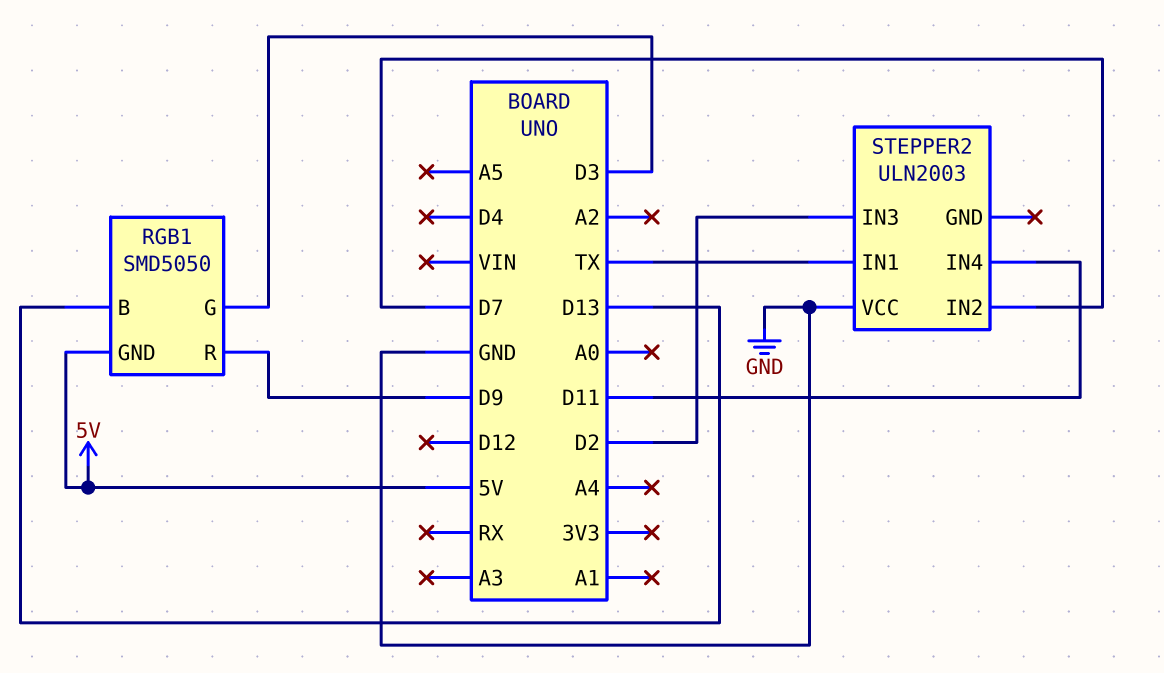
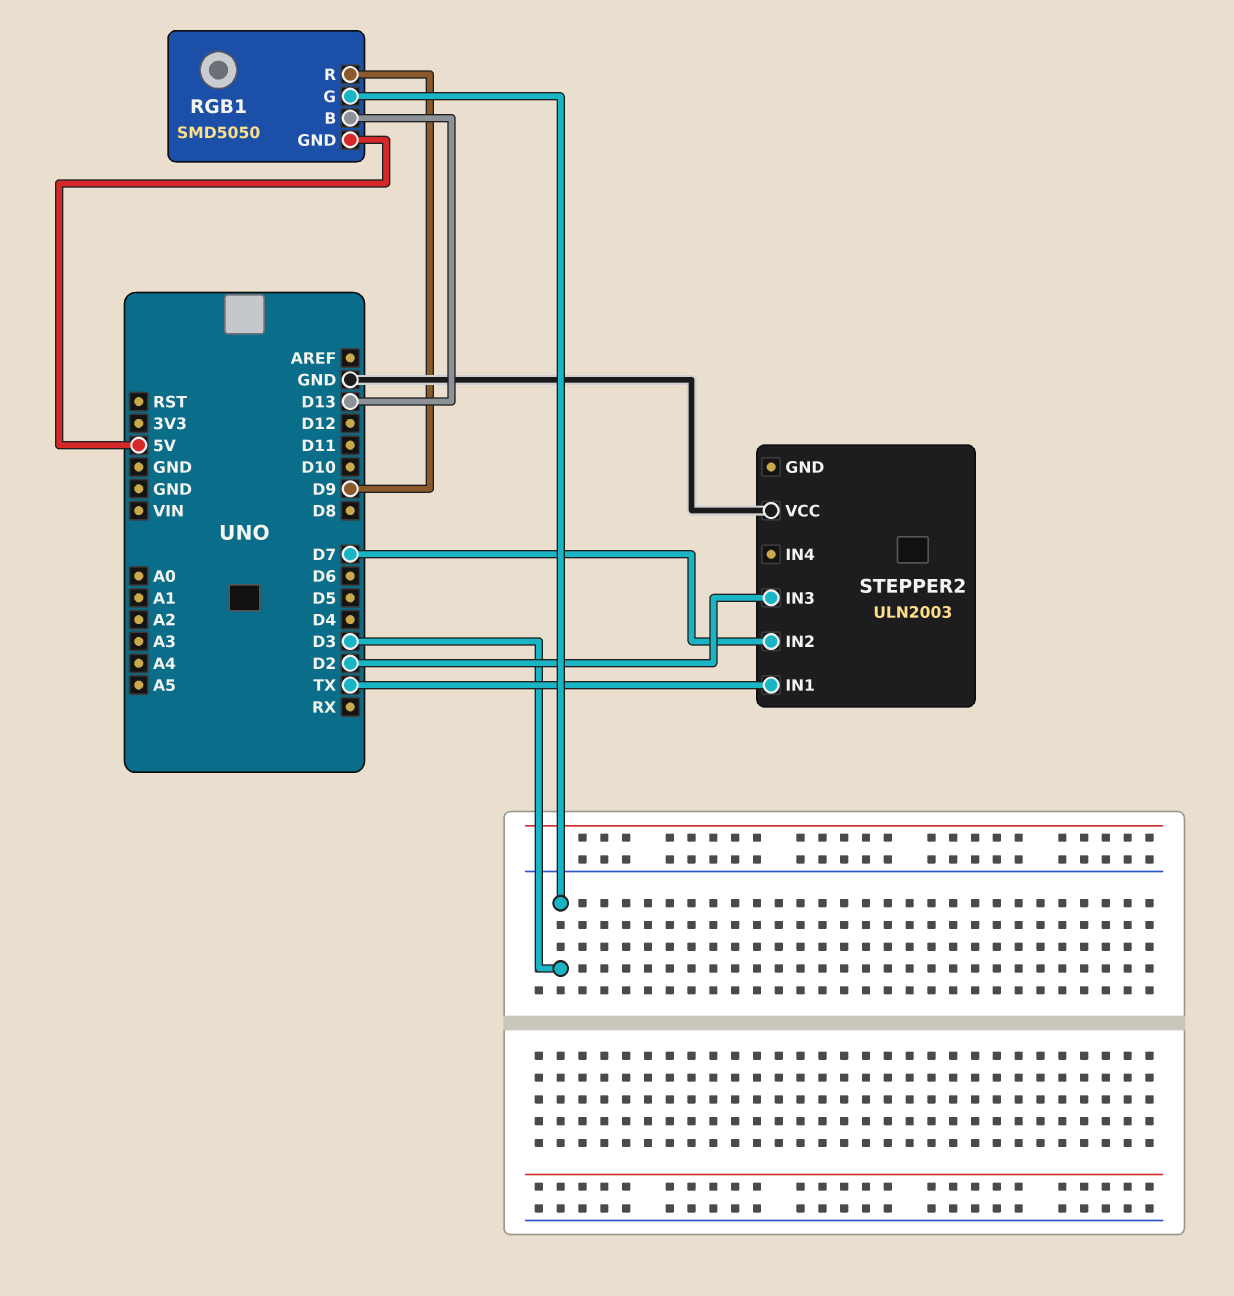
STEPPER2 pin IN4: D11 -> none

